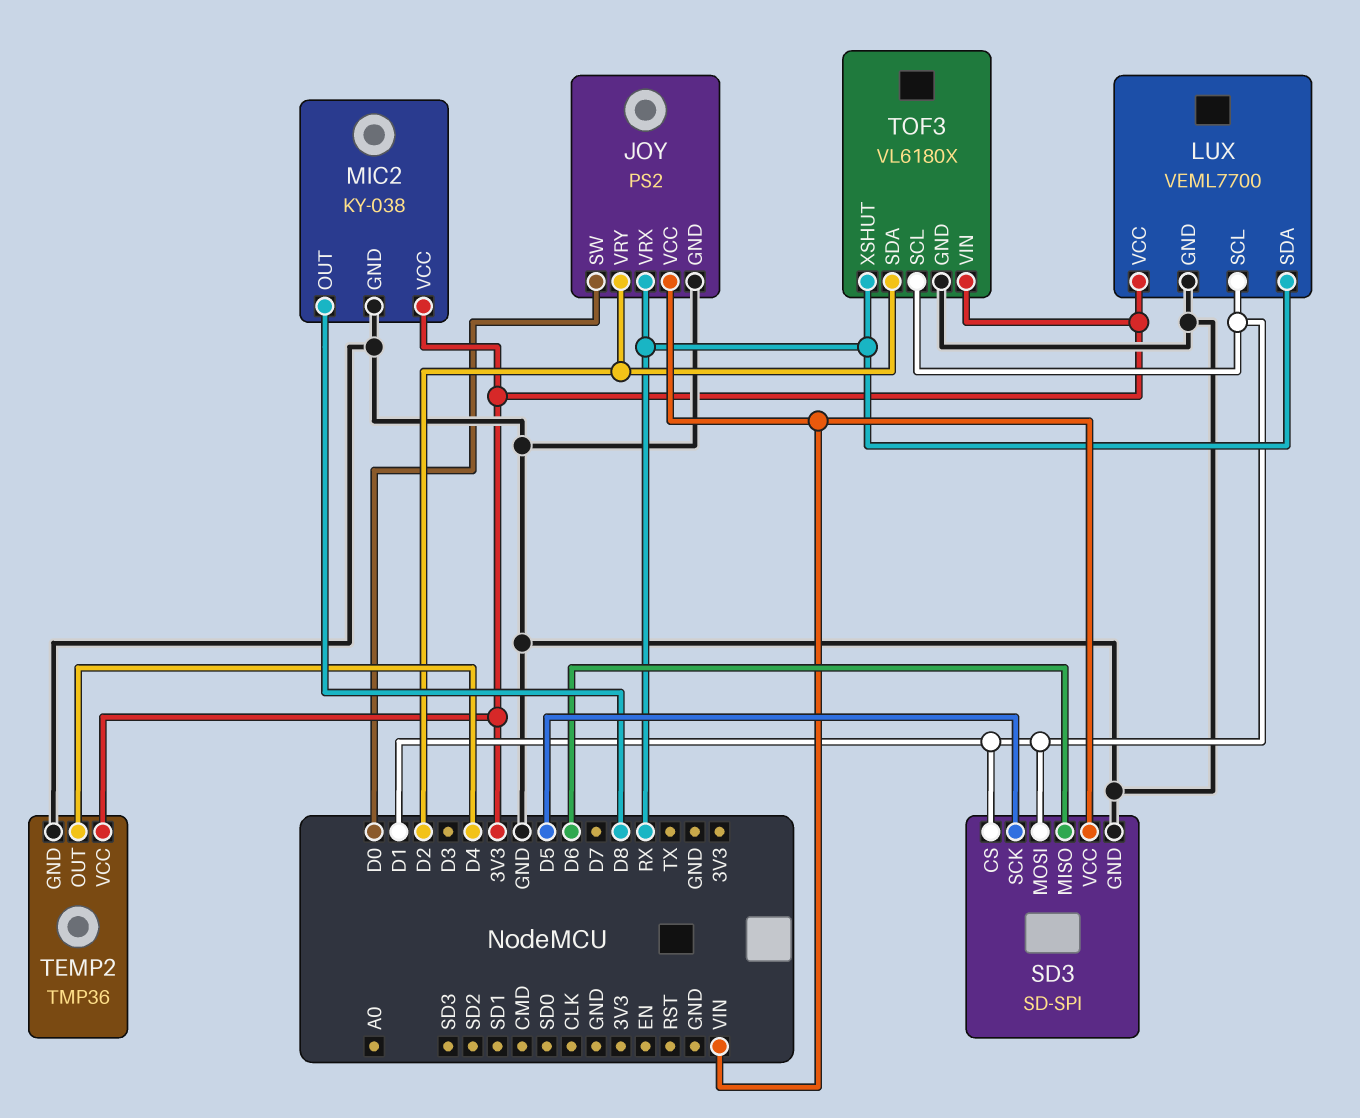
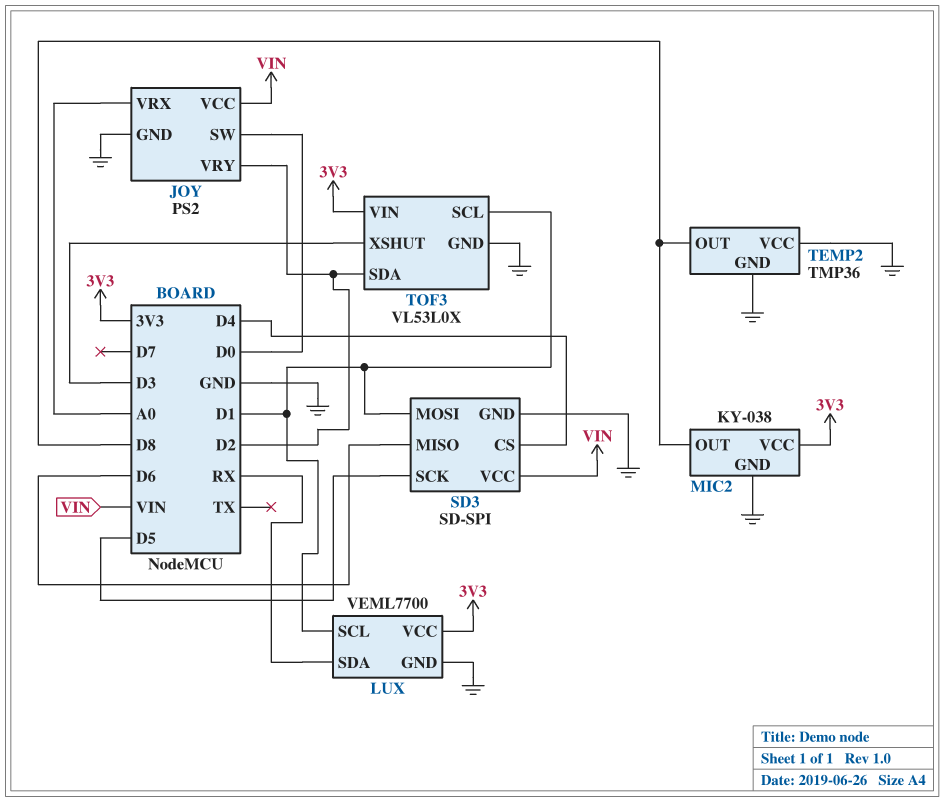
JOY pin VRX: RX -> A0
SD3 pin CS: D1 -> D4
TEMP2 pin OUT: D4 -> D8
TEMP2 pin VCC: 3V3 -> GND
TOF3: VL6180X -> VL53L0X
TOF3 pin XSHUT: RX -> D3

